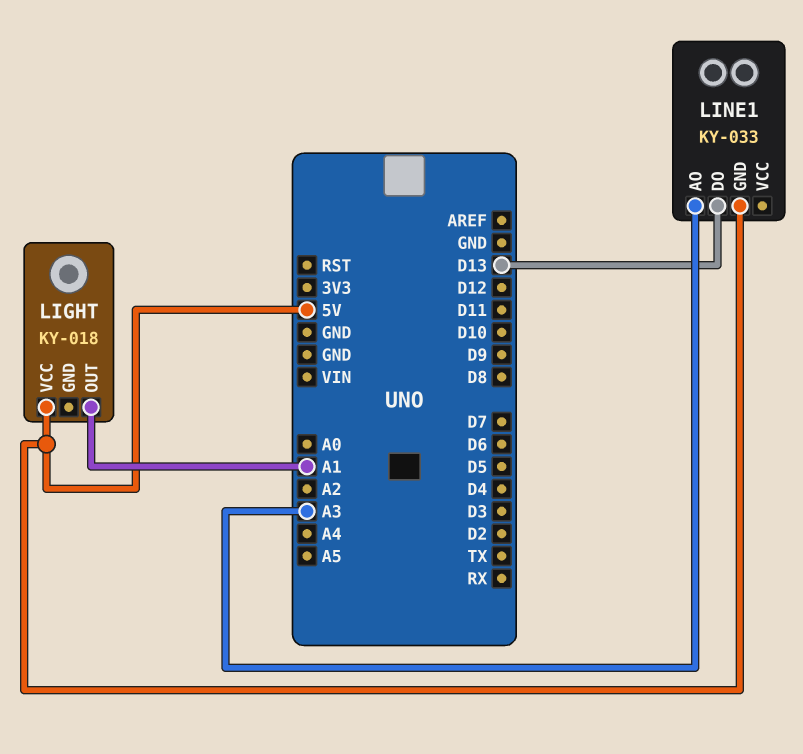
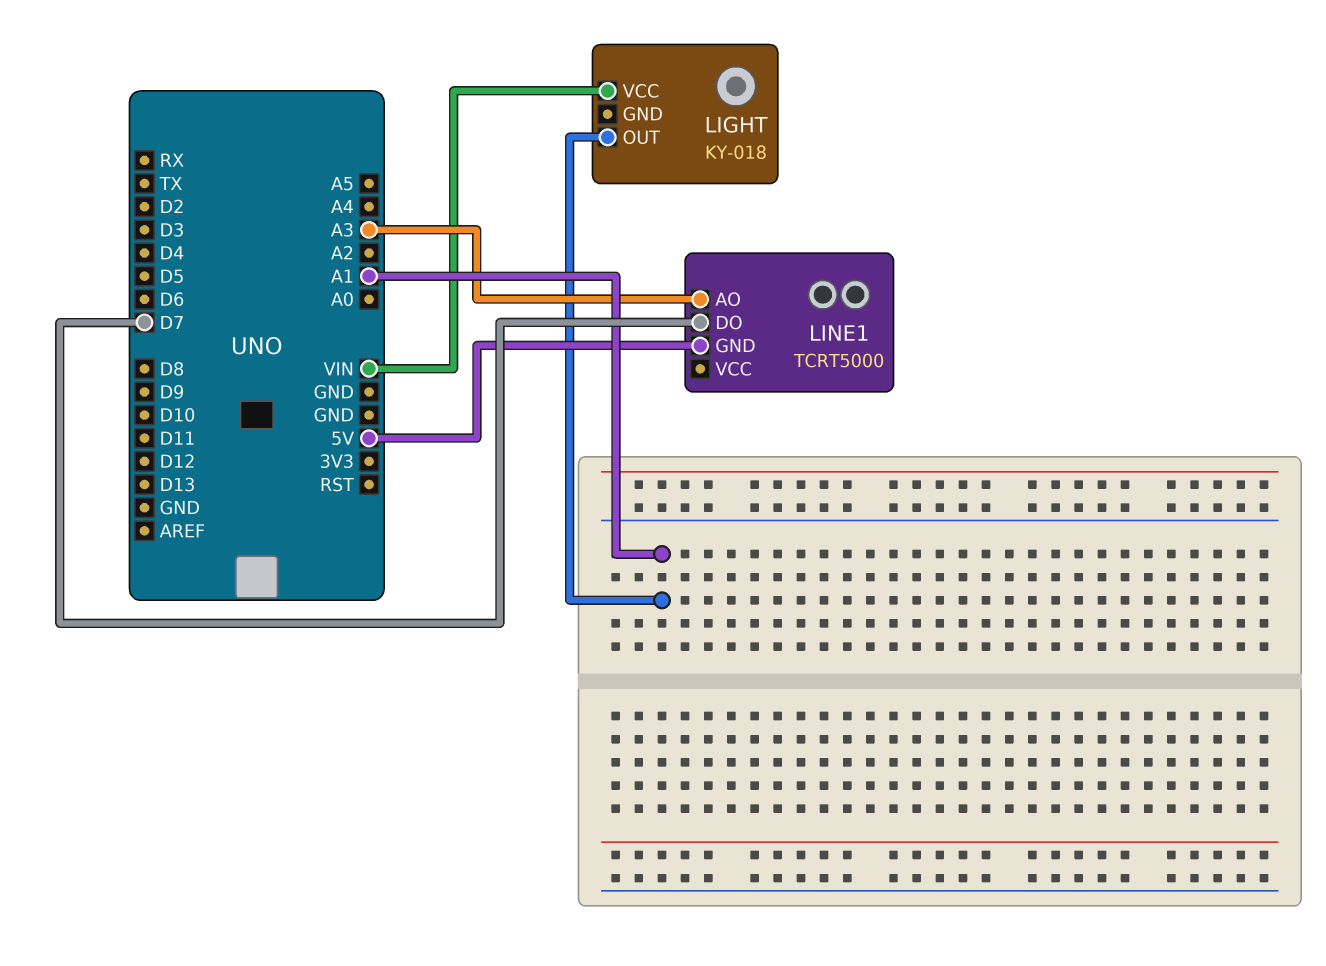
LIGHT pin VCC: 5V -> VIN
LINE1: KY-033 -> TCRT5000
LINE1 pin DO: D13 -> D7

